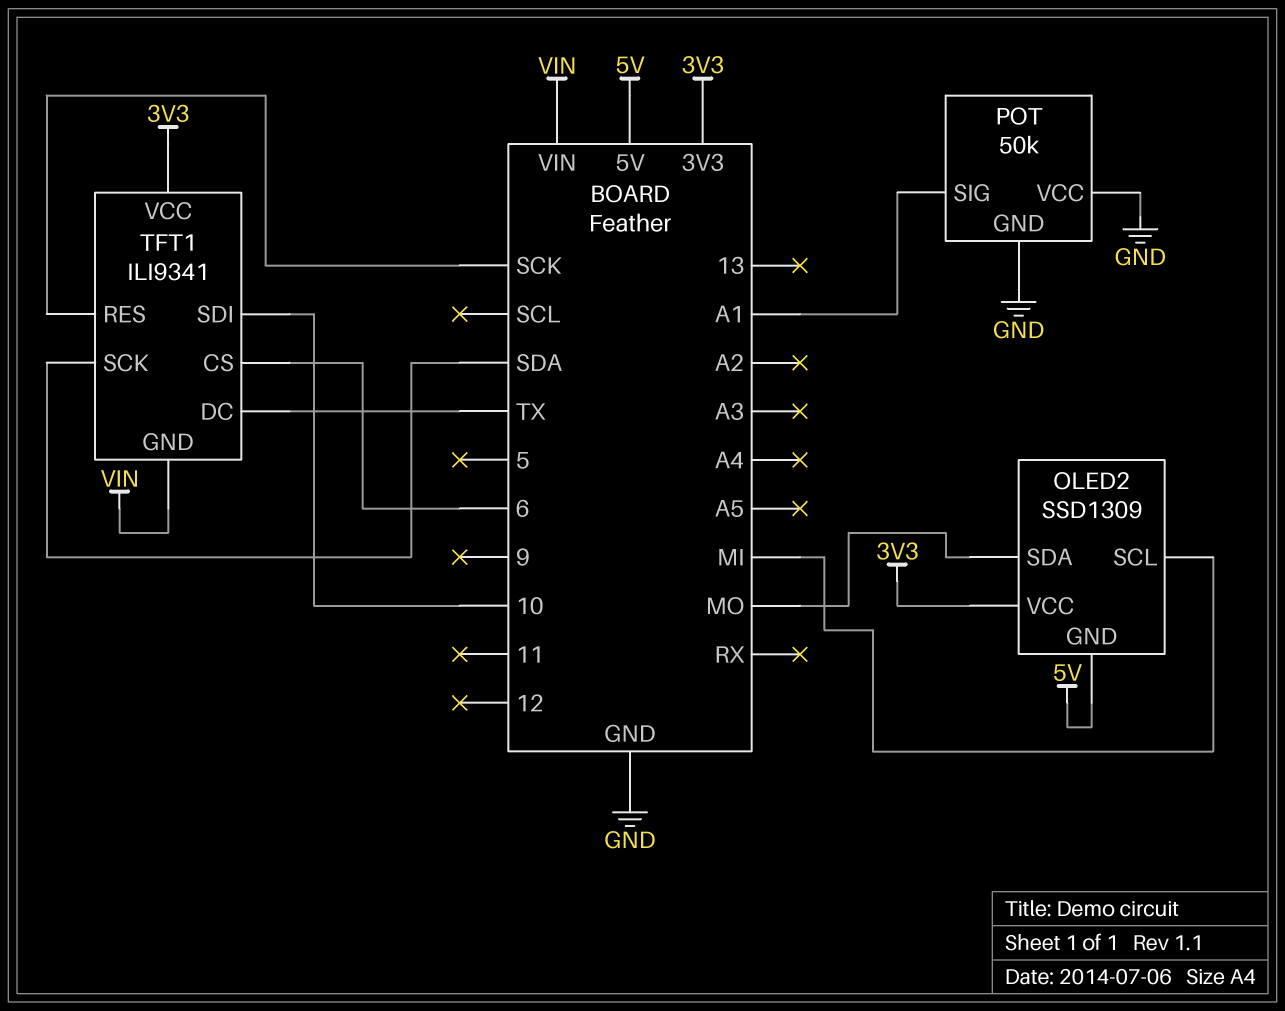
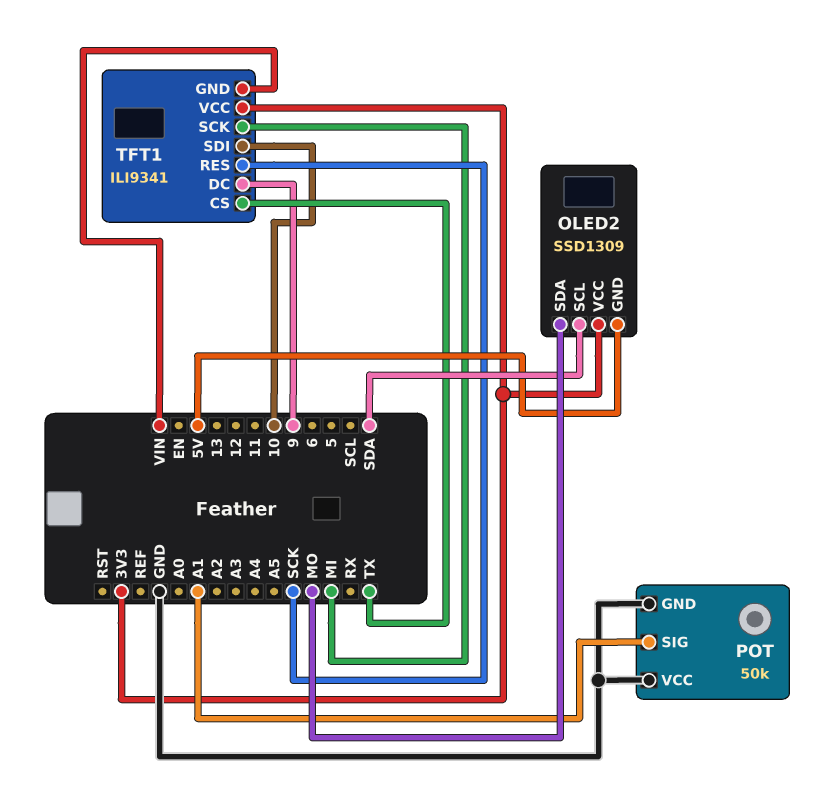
OLED2 pin SCL: MI -> SDA
TFT1 pin CS: 6 -> TX
TFT1 pin DC: TX -> 9
TFT1 pin SCK: SDA -> MI

